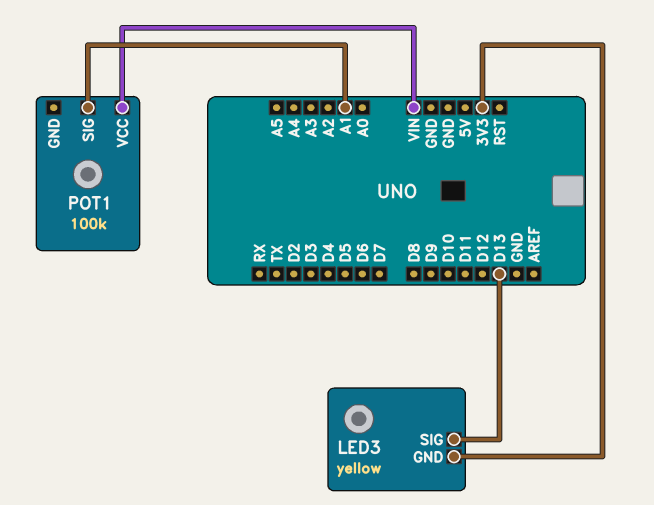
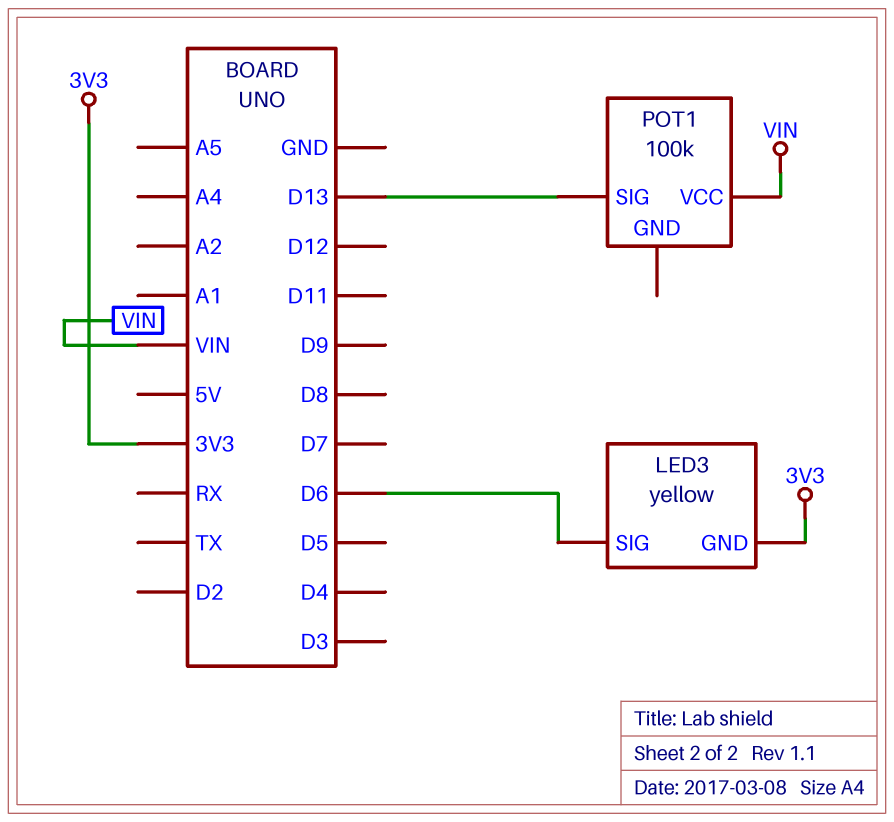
LED3 pin SIG: D13 -> D6
POT1 pin SIG: A1 -> D13

